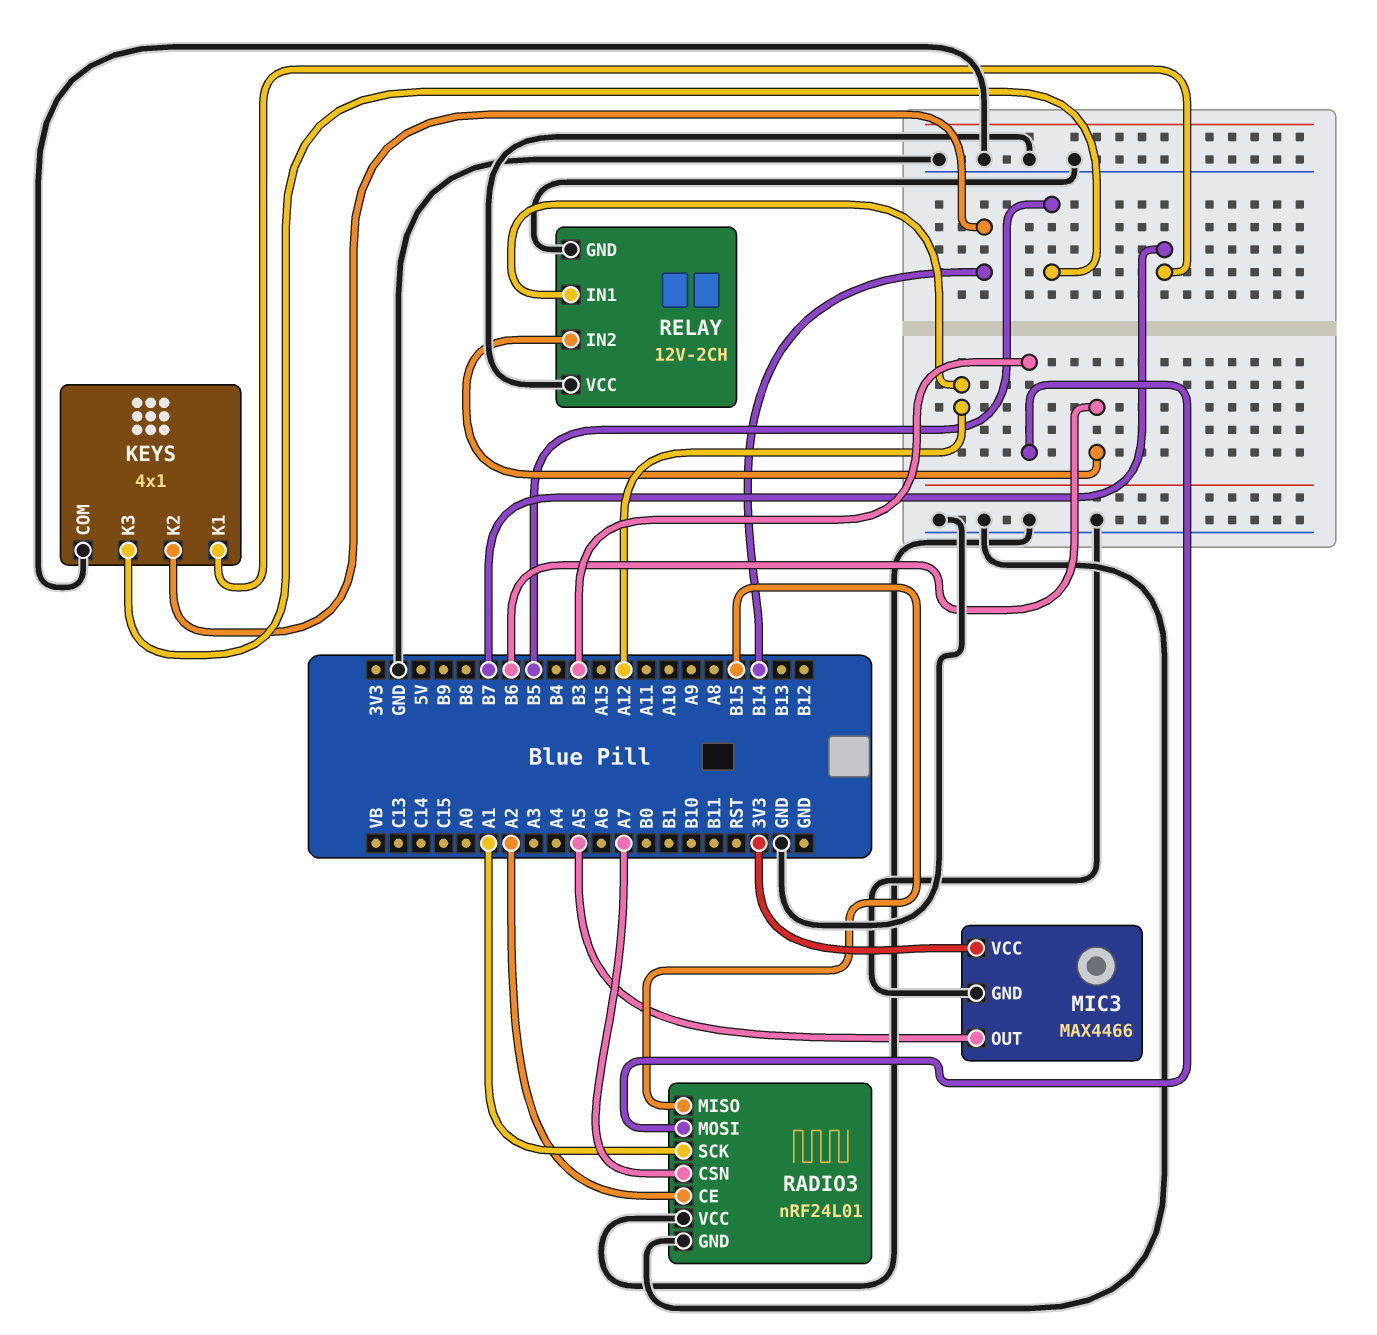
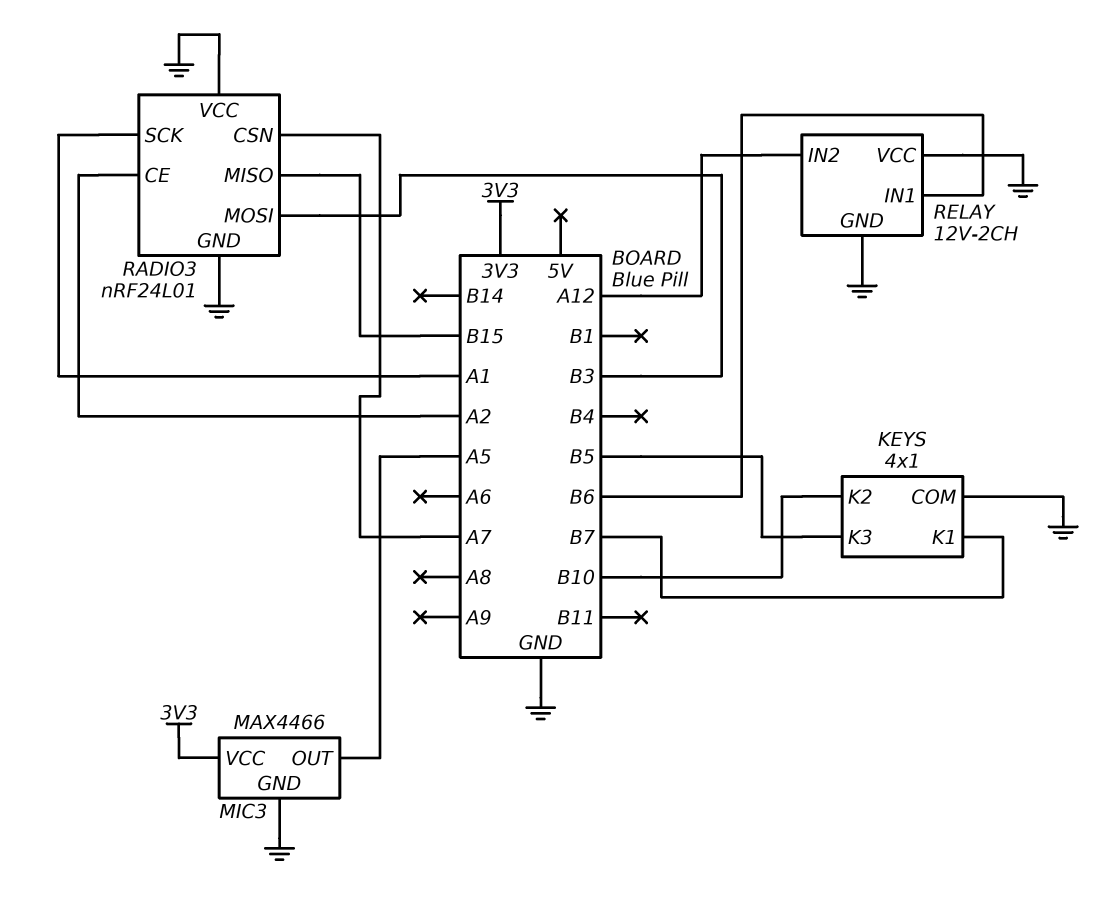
KEYS pin K2: B14 -> B10
RELAY pin IN1: A12 -> B6
RELAY pin IN2: B6 -> A12

